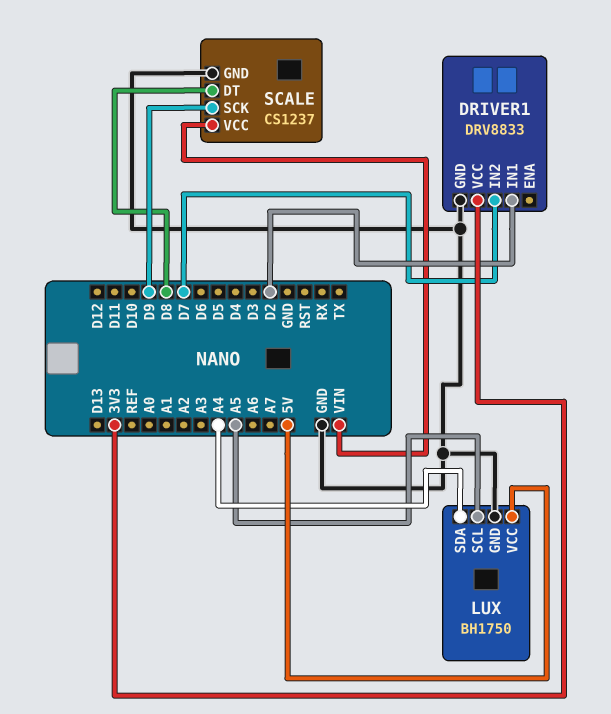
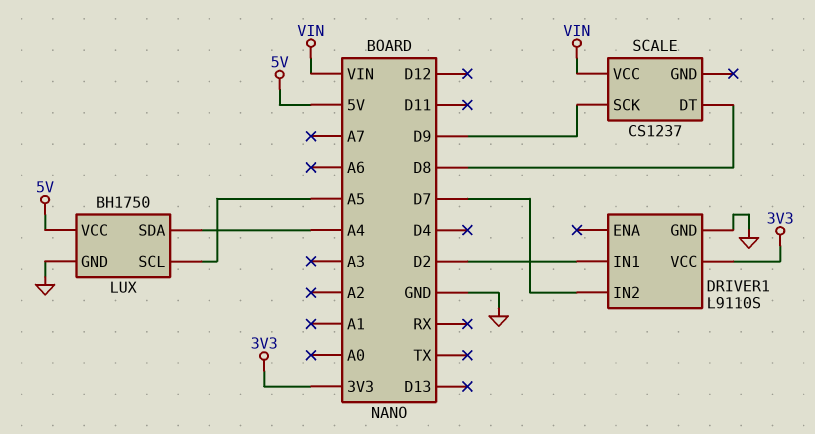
DRIVER1: DRV8833 -> L9110S
SCALE pin GND: GND -> none

